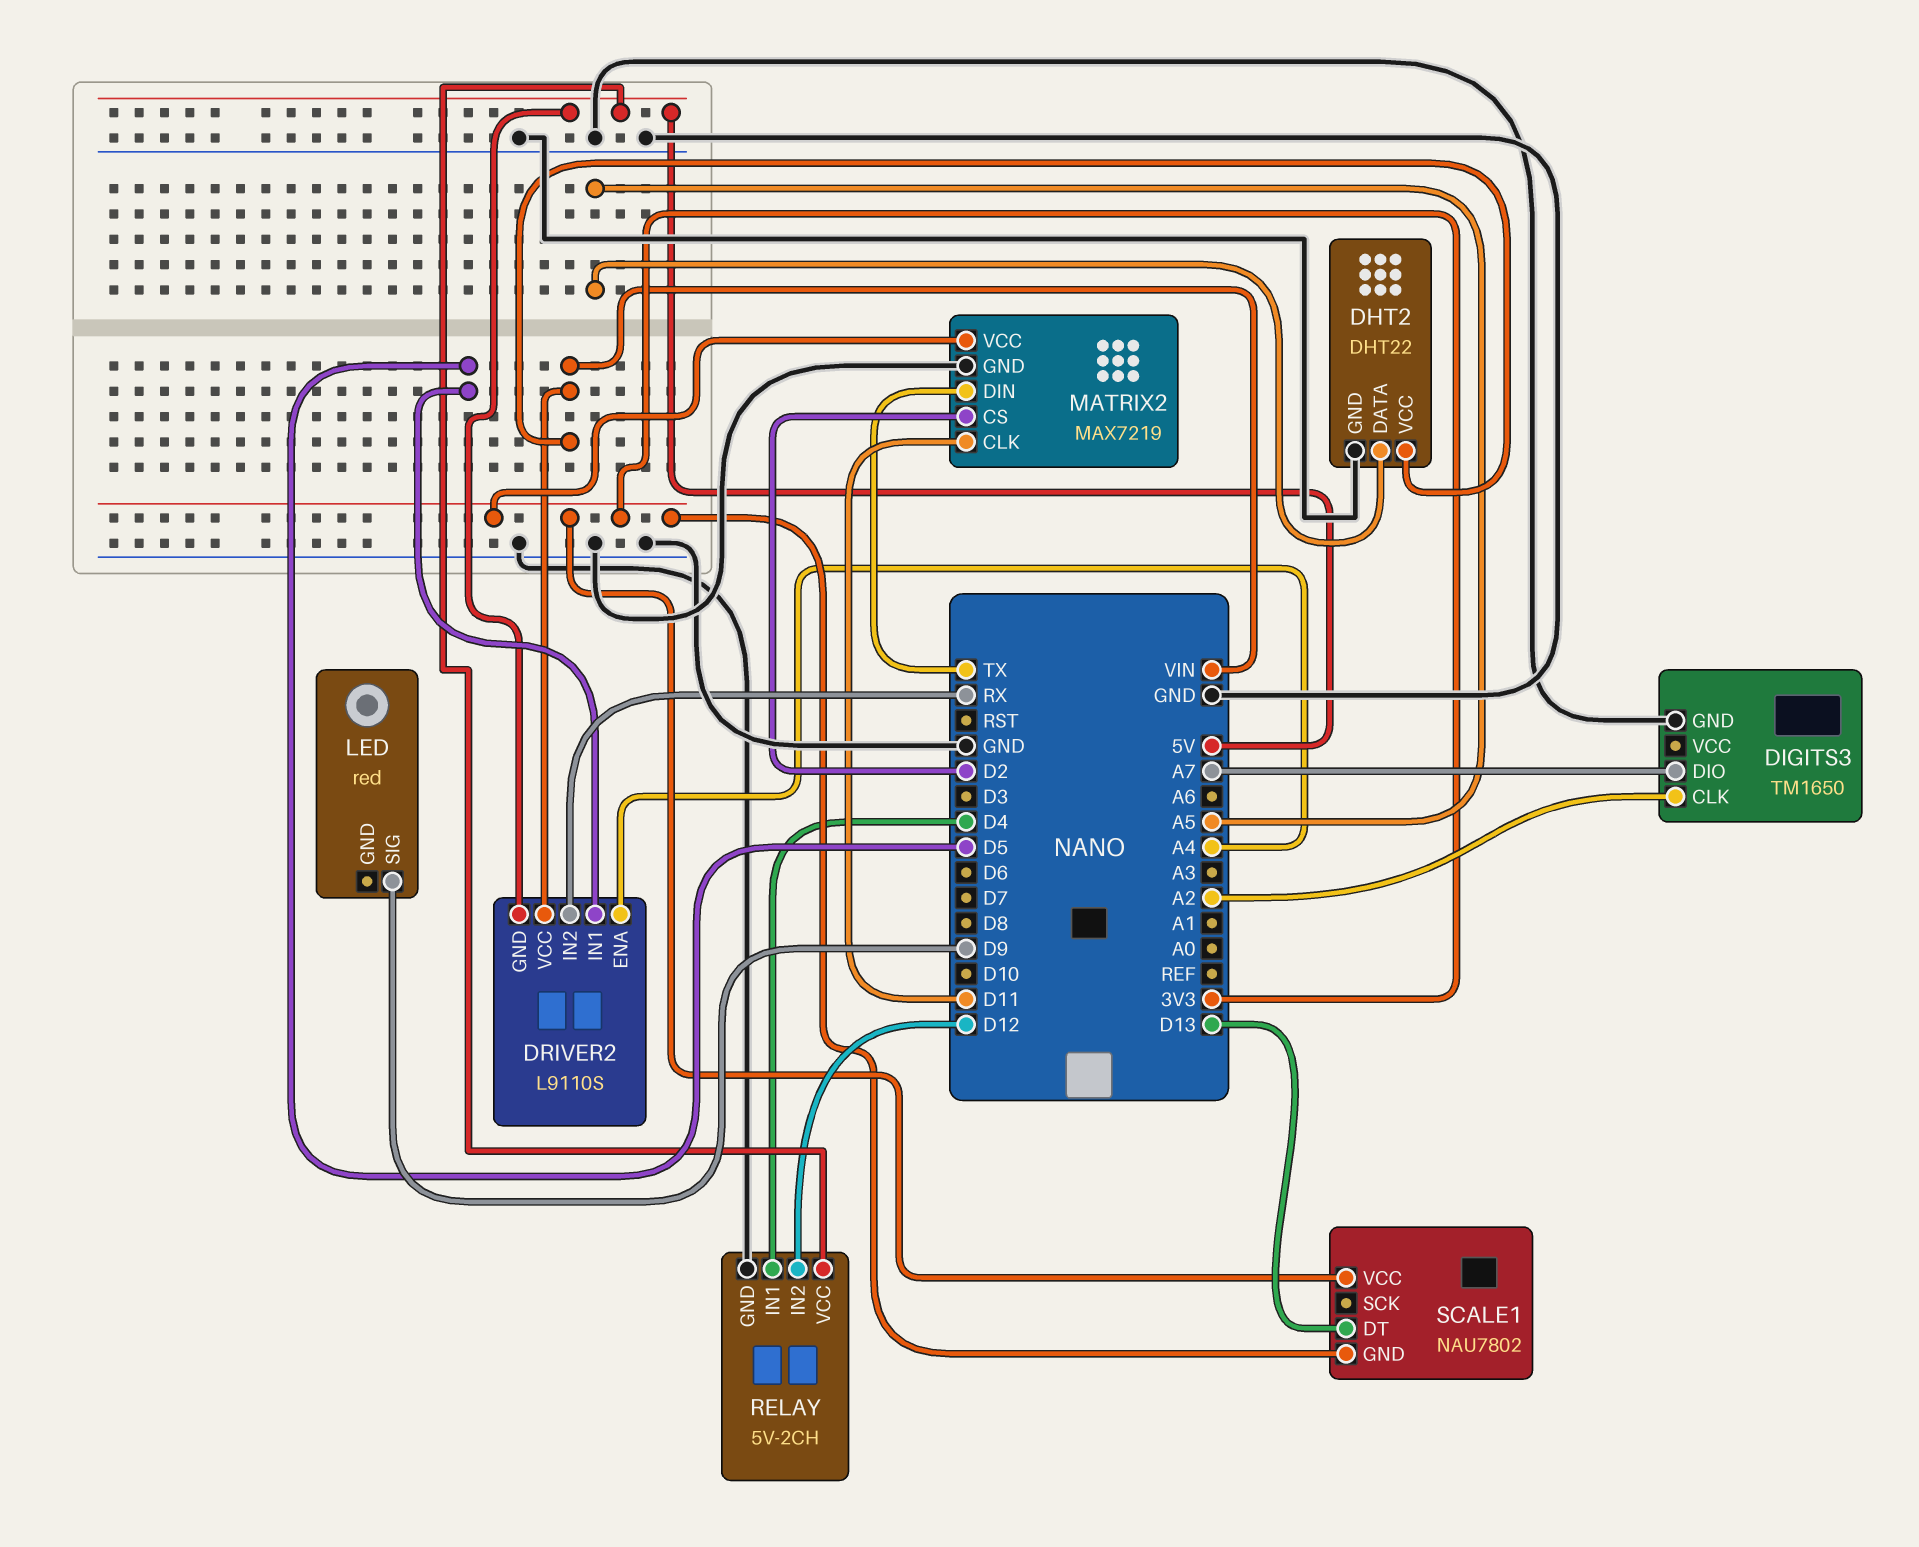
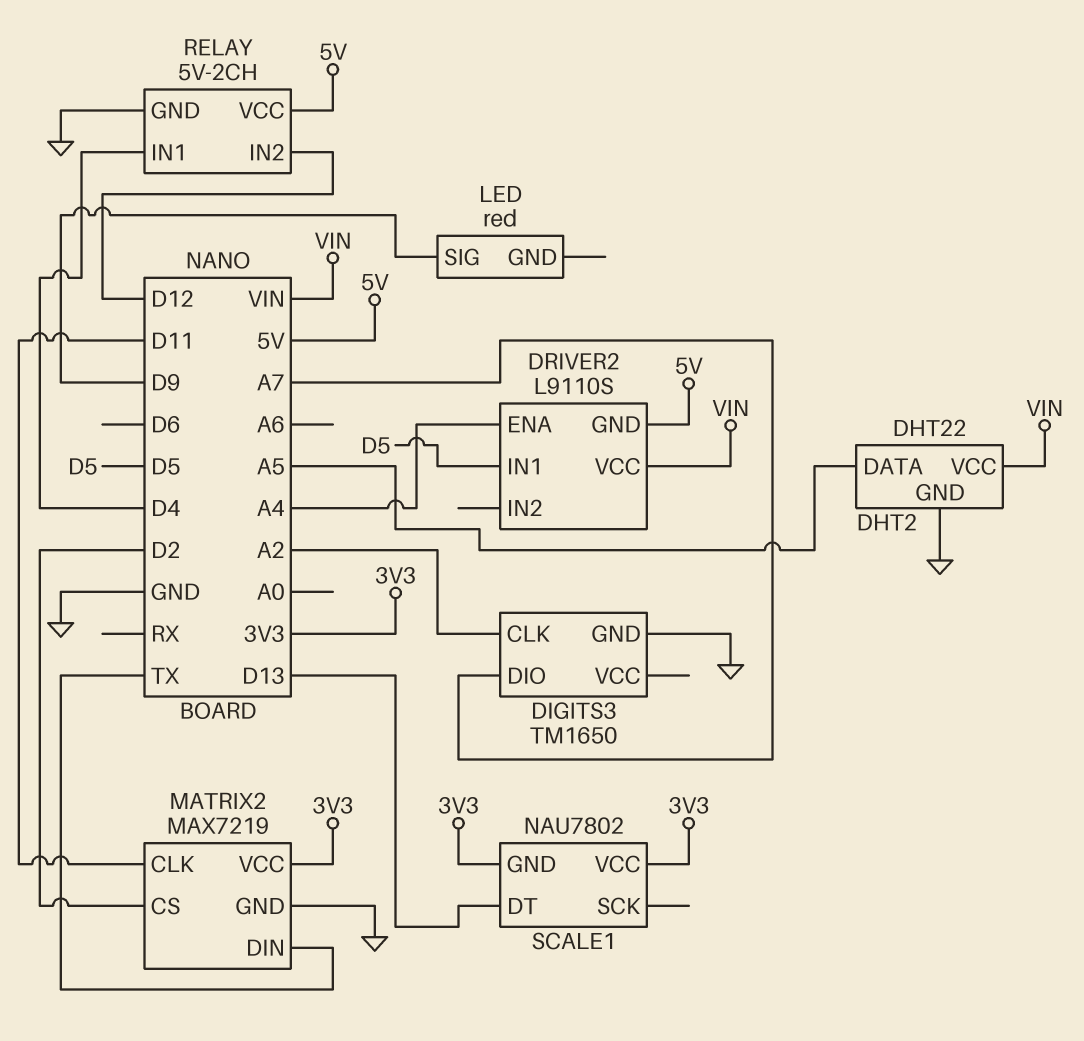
DRIVER2 pin IN2: RX -> none

